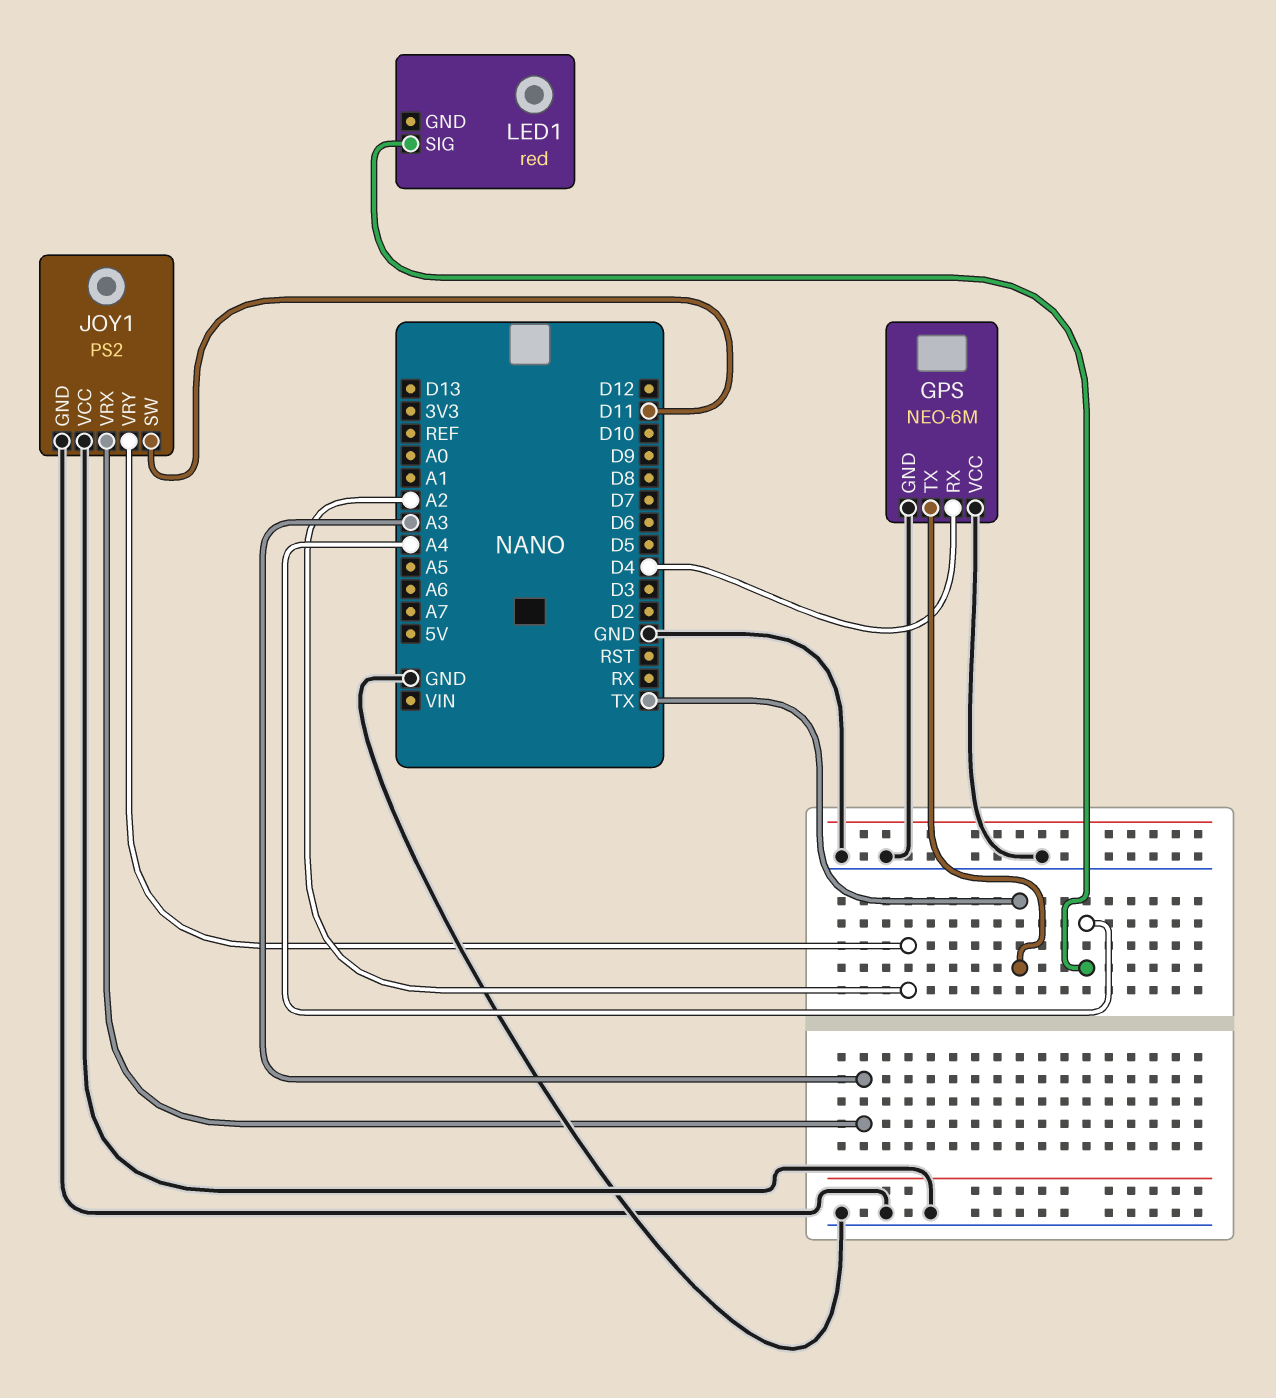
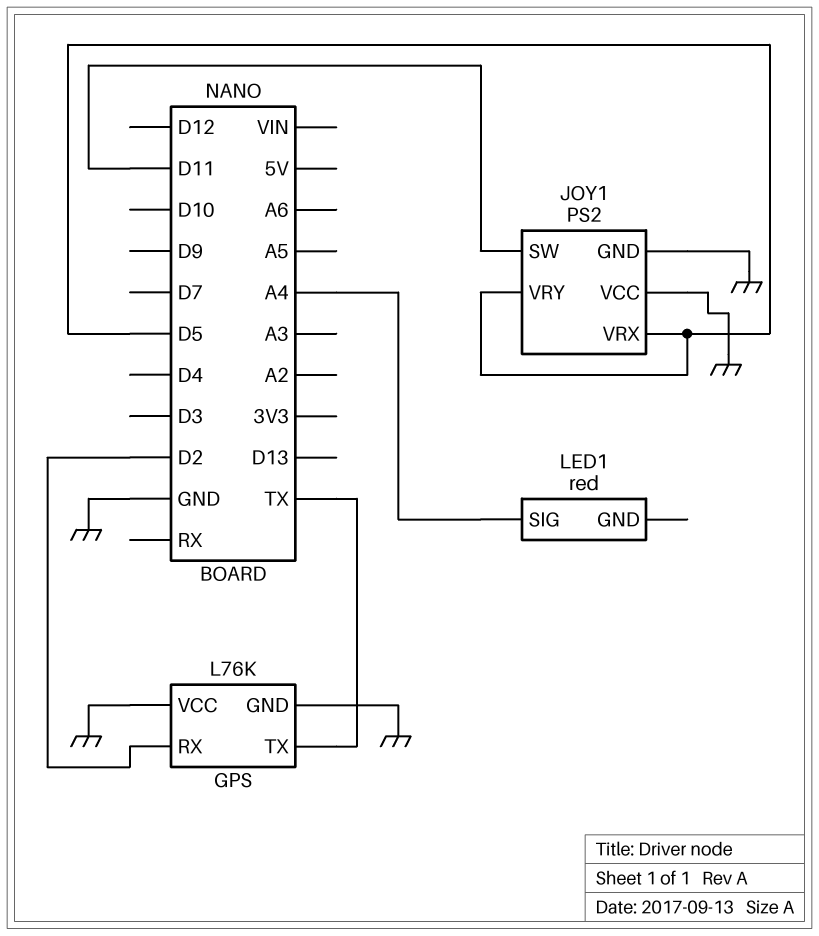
GPS: NEO-6M -> L76K
GPS pin RX: D4 -> D2
JOY1 pin VRX: A3 -> D5
JOY1 pin VRY: A2 -> D5

